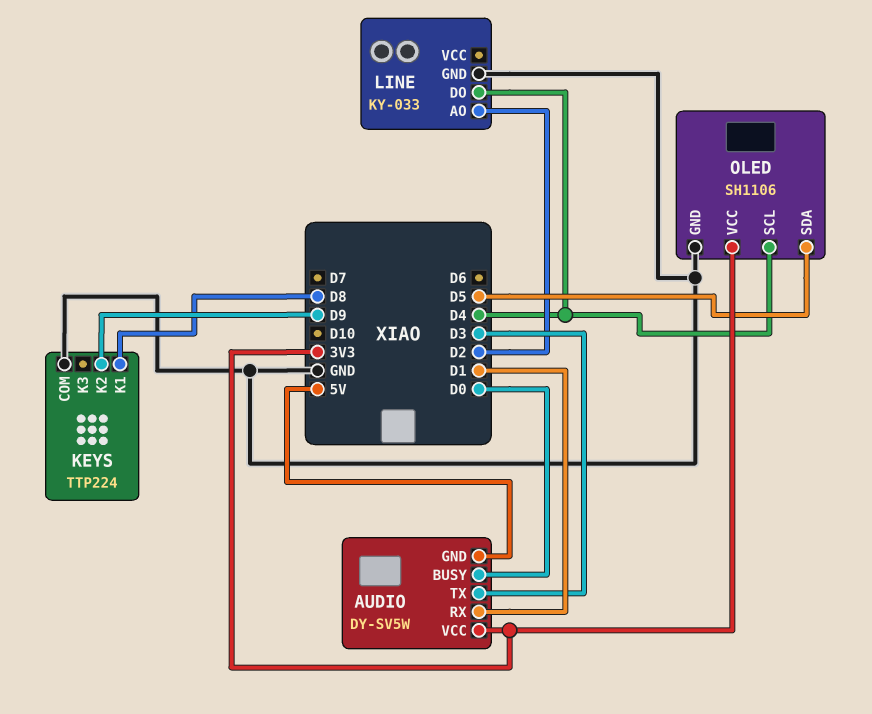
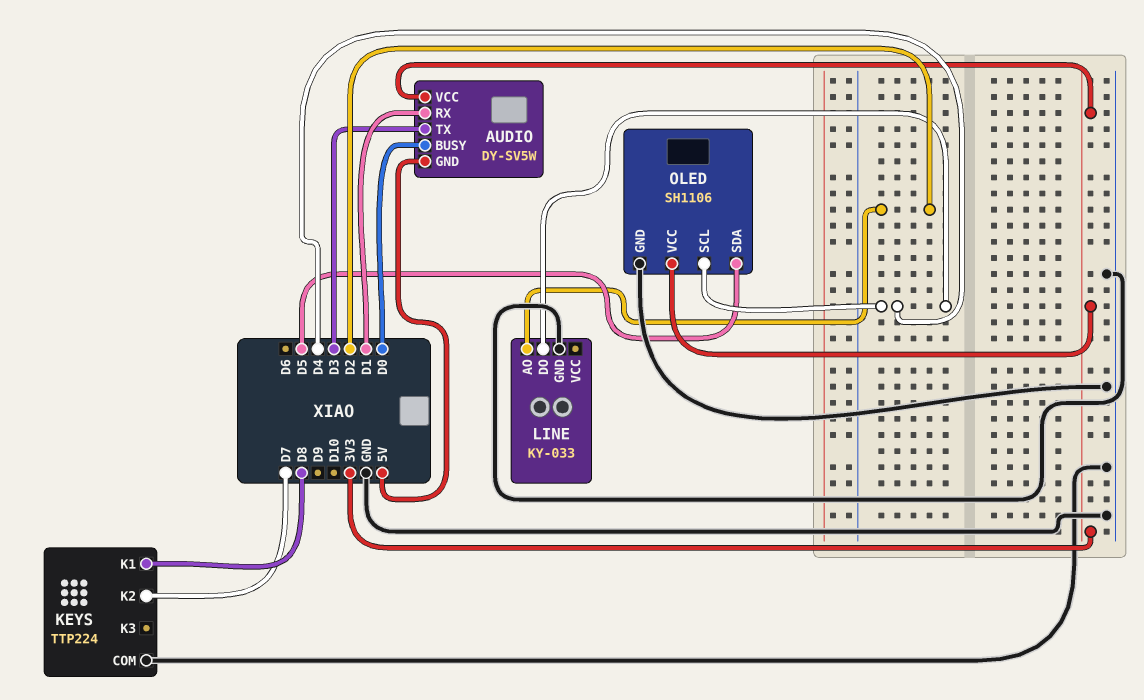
KEYS pin K2: D9 -> D7

